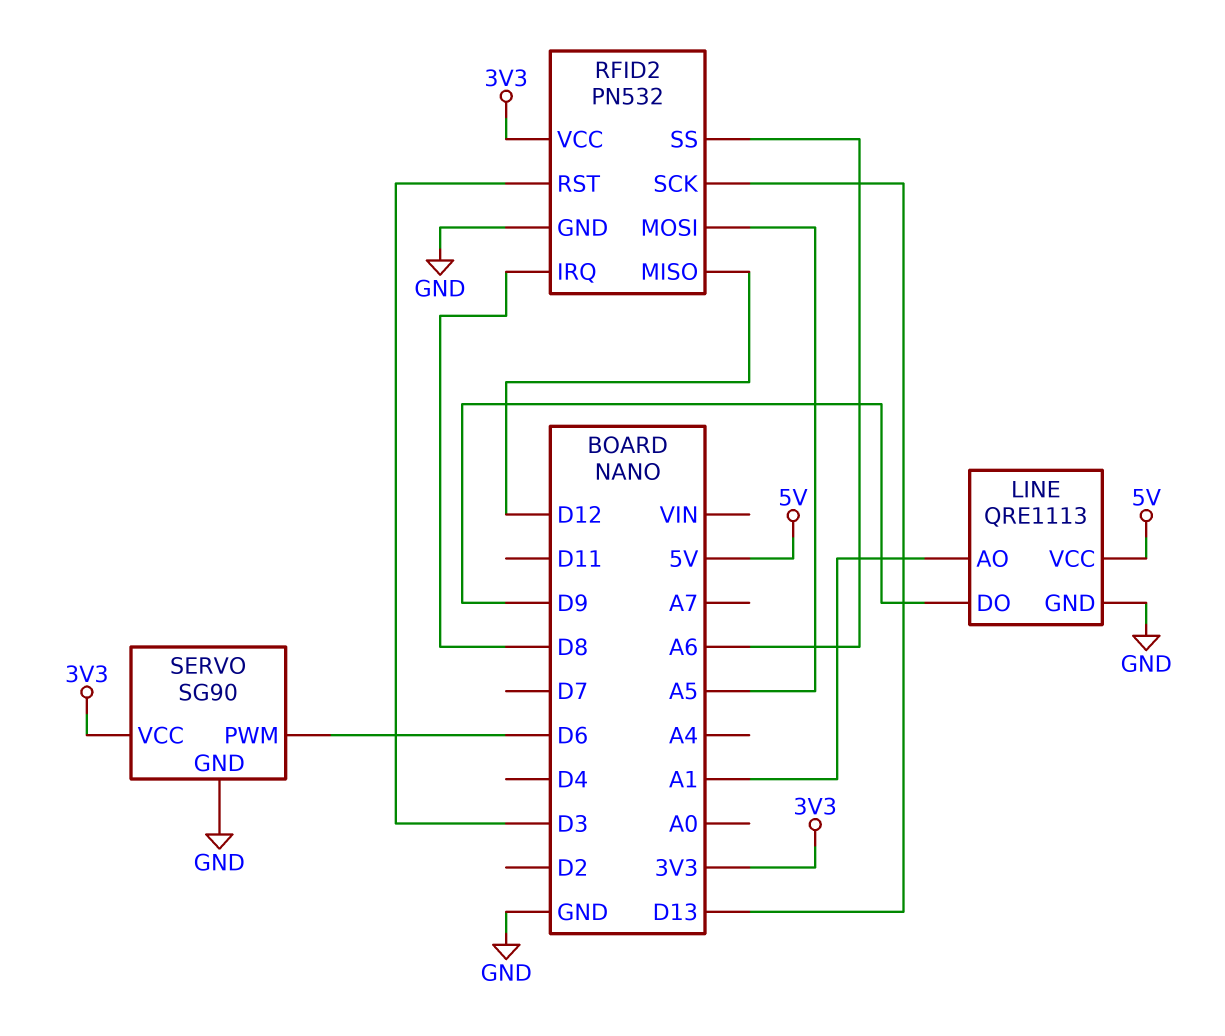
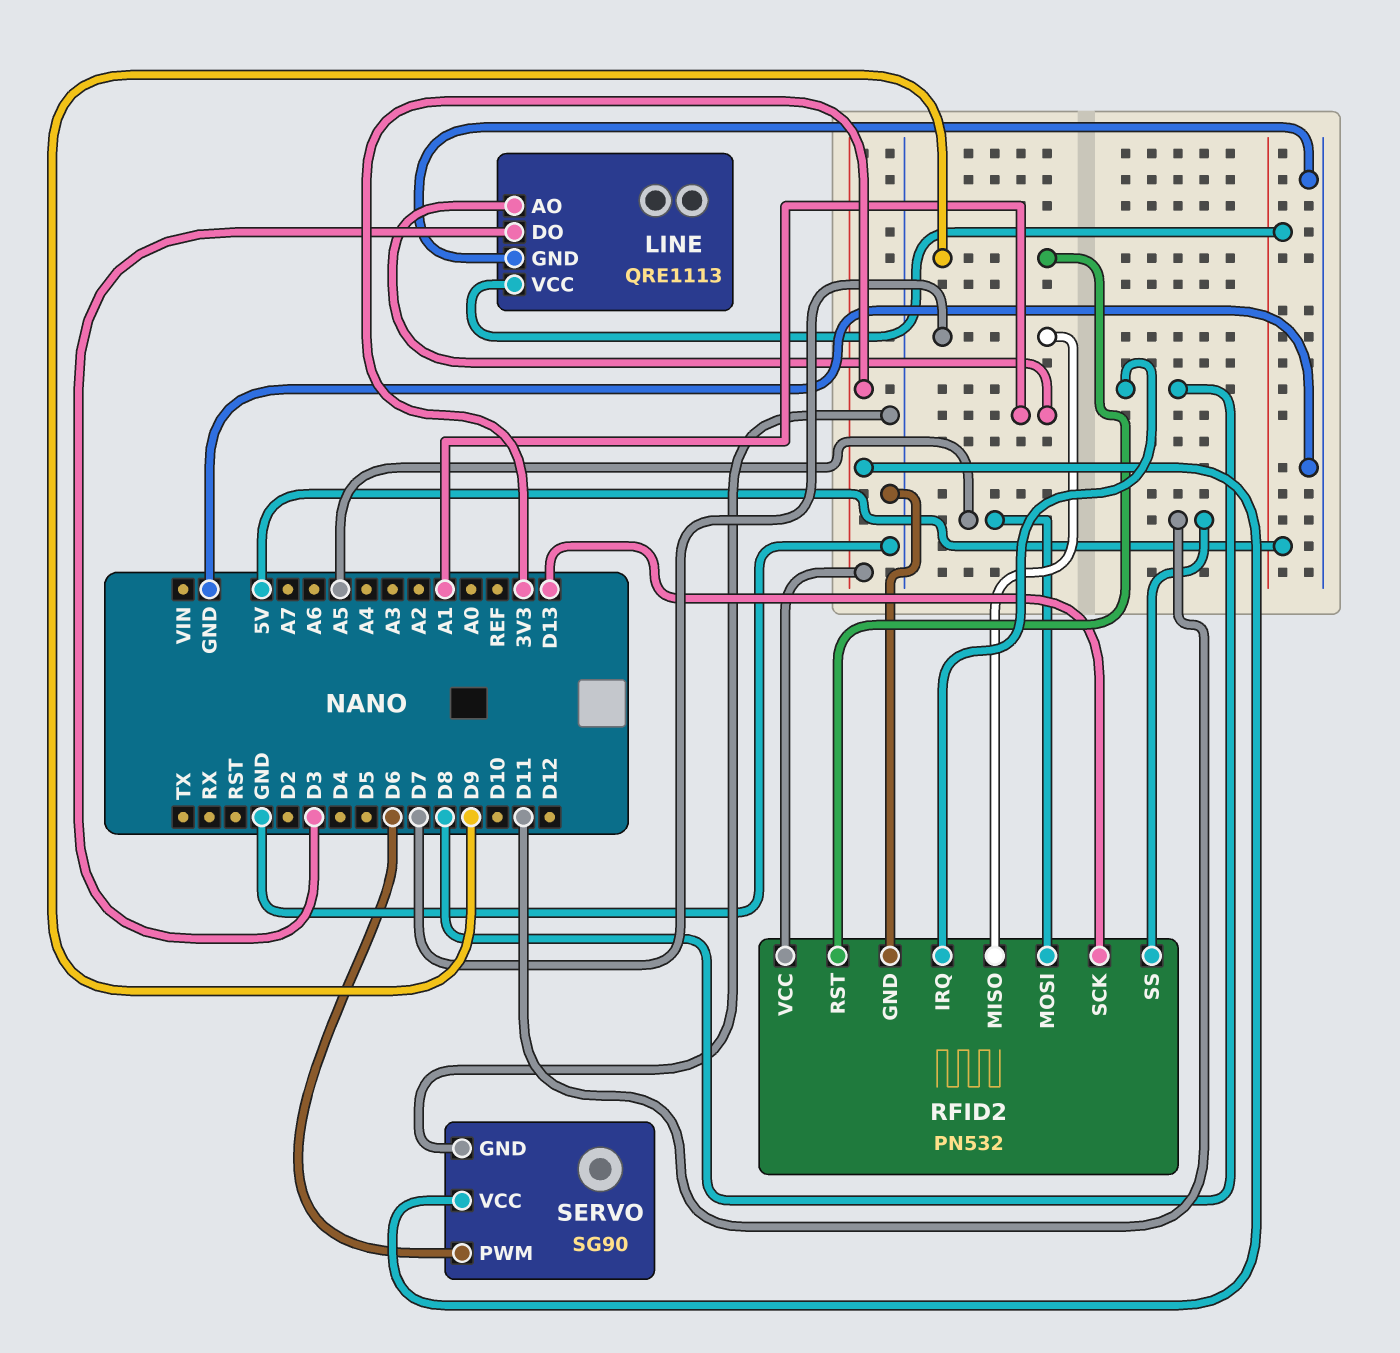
LINE pin DO: D9 -> D3
RFID2 pin MISO: D12 -> D7
RFID2 pin RST: D3 -> D9
RFID2 pin SS: A6 -> D11

